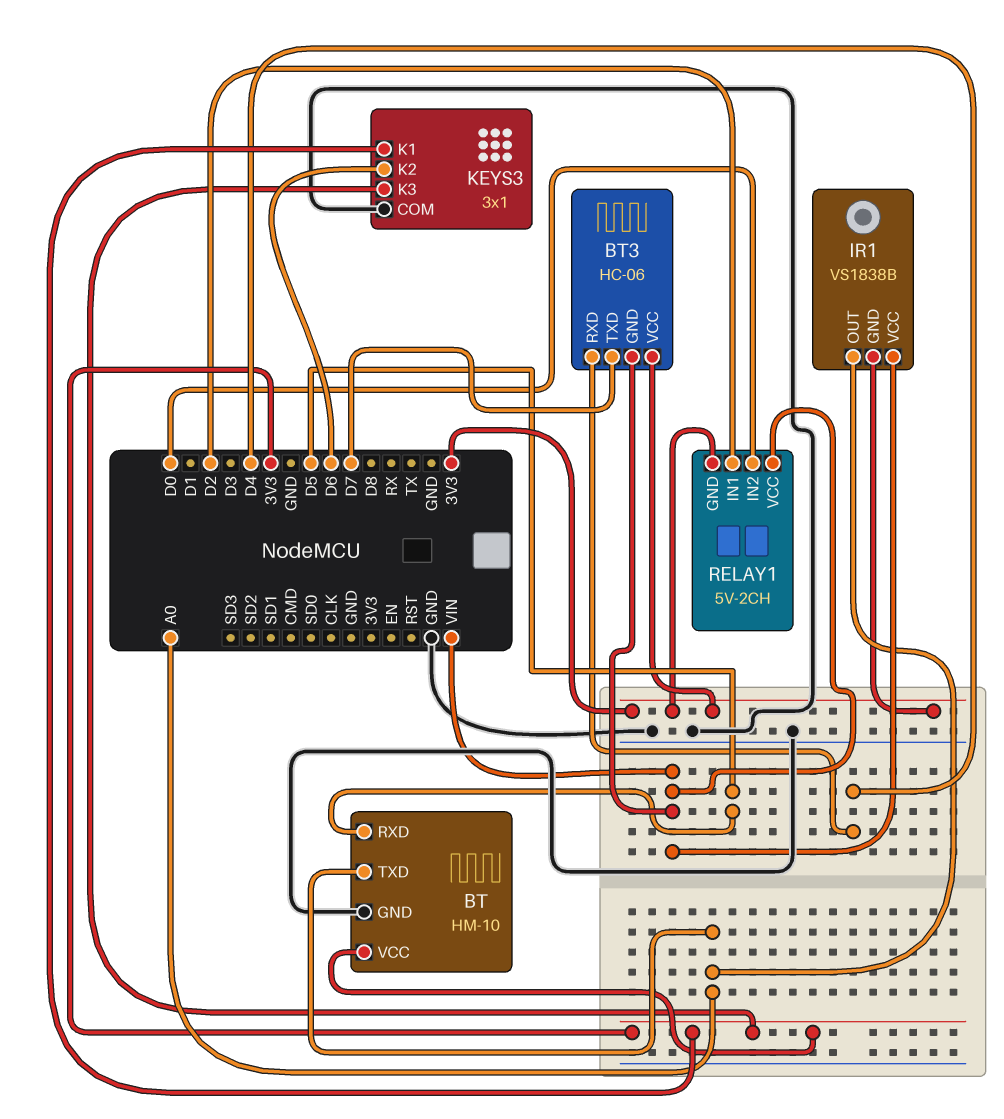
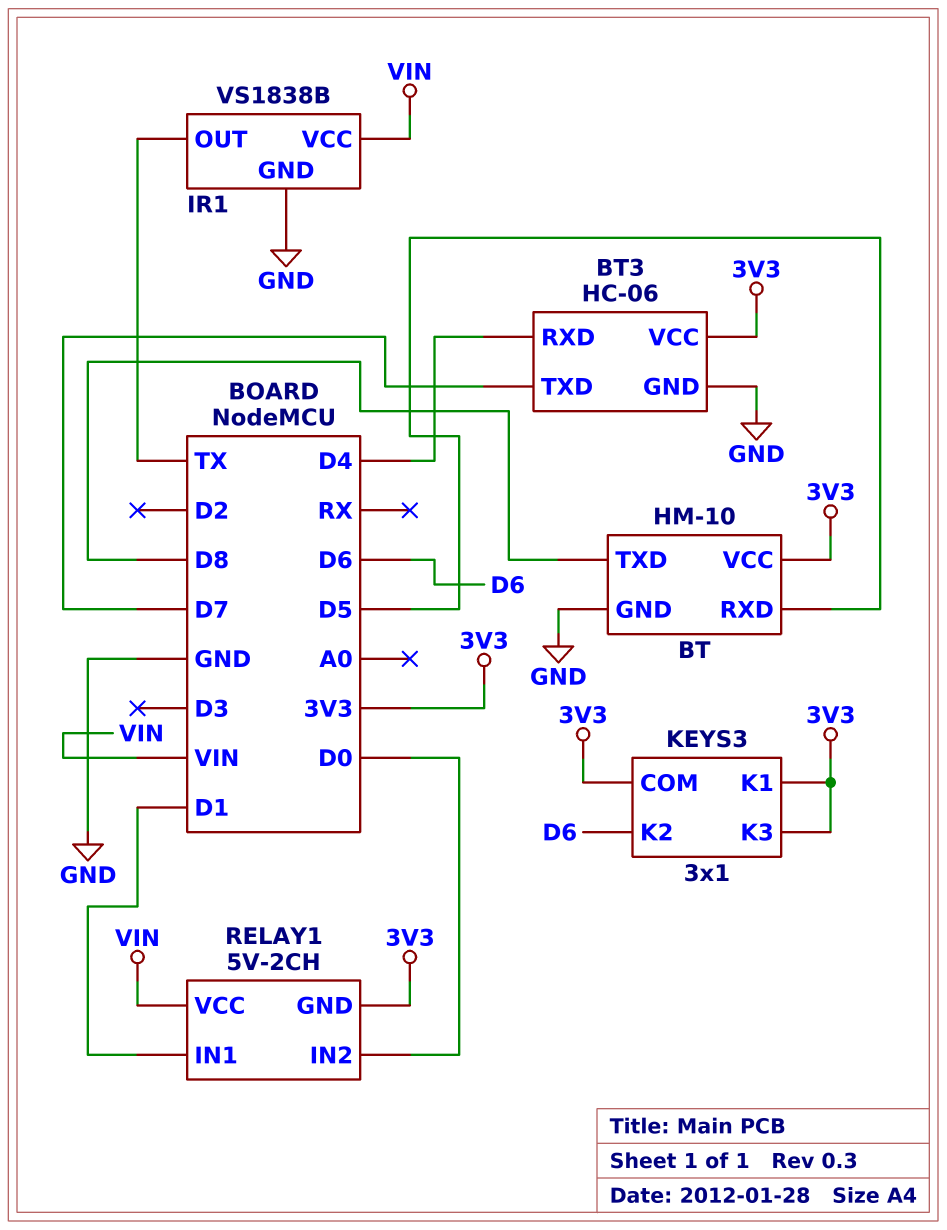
BT pin TXD: A0 -> D8
BT3 pin GND: VIN -> GND
IR1 pin GND: 3V3 -> GND
IR1 pin OUT: A0 -> TX
KEYS3 pin COM: GND -> 3V3
RELAY1 pin IN1: D2 -> D1

